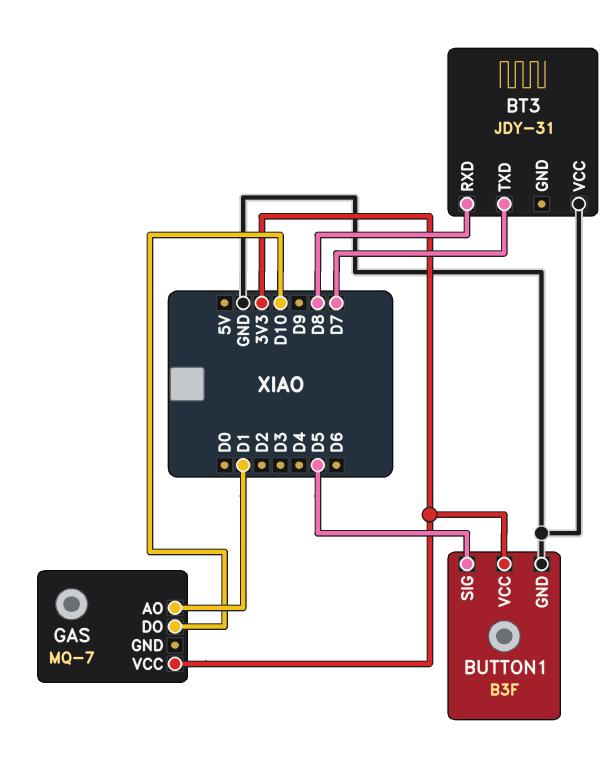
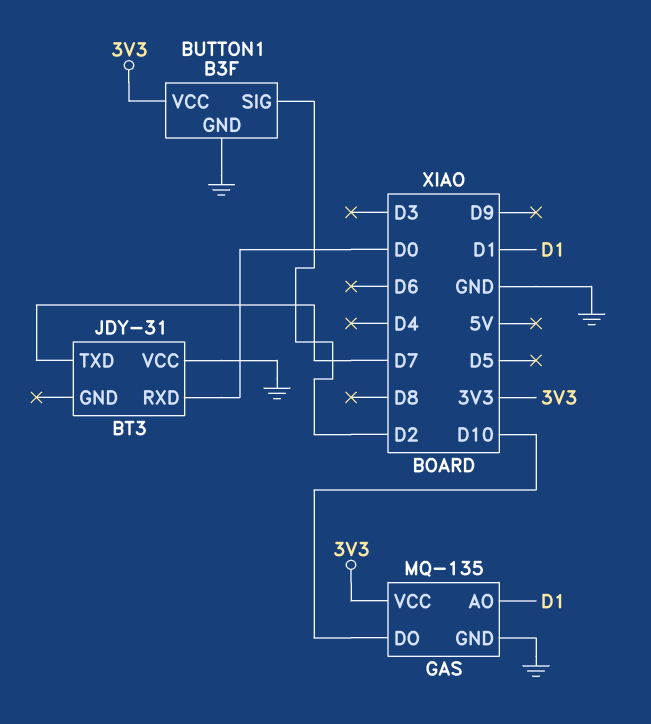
BT3 pin RXD: D8 -> D0
BUTTON1 pin SIG: D5 -> D2
GAS: MQ-7 -> MQ-135
GAS pin GND: none -> GND

